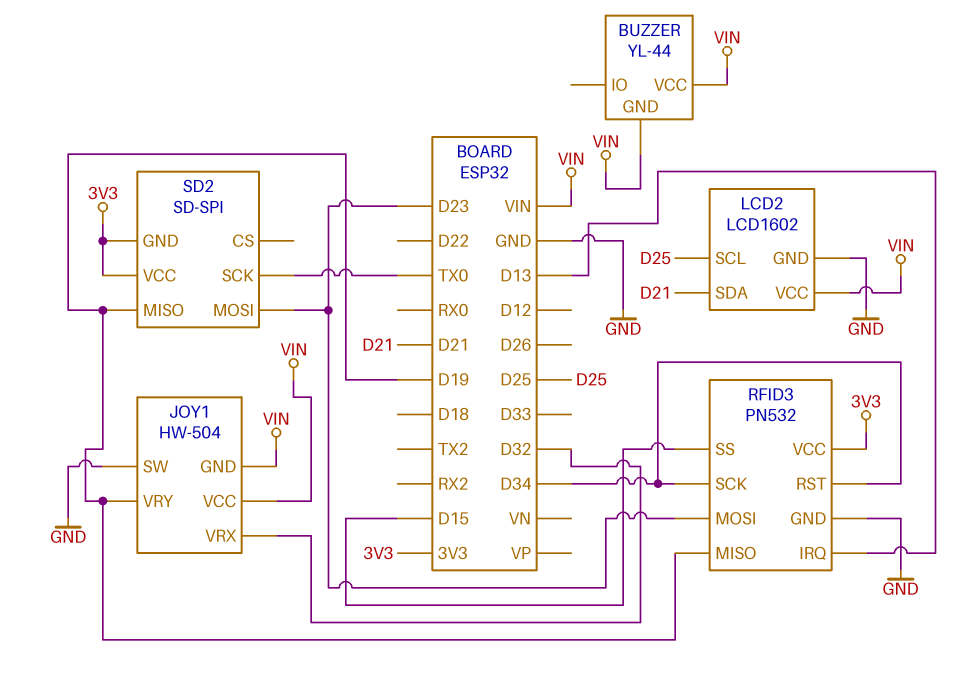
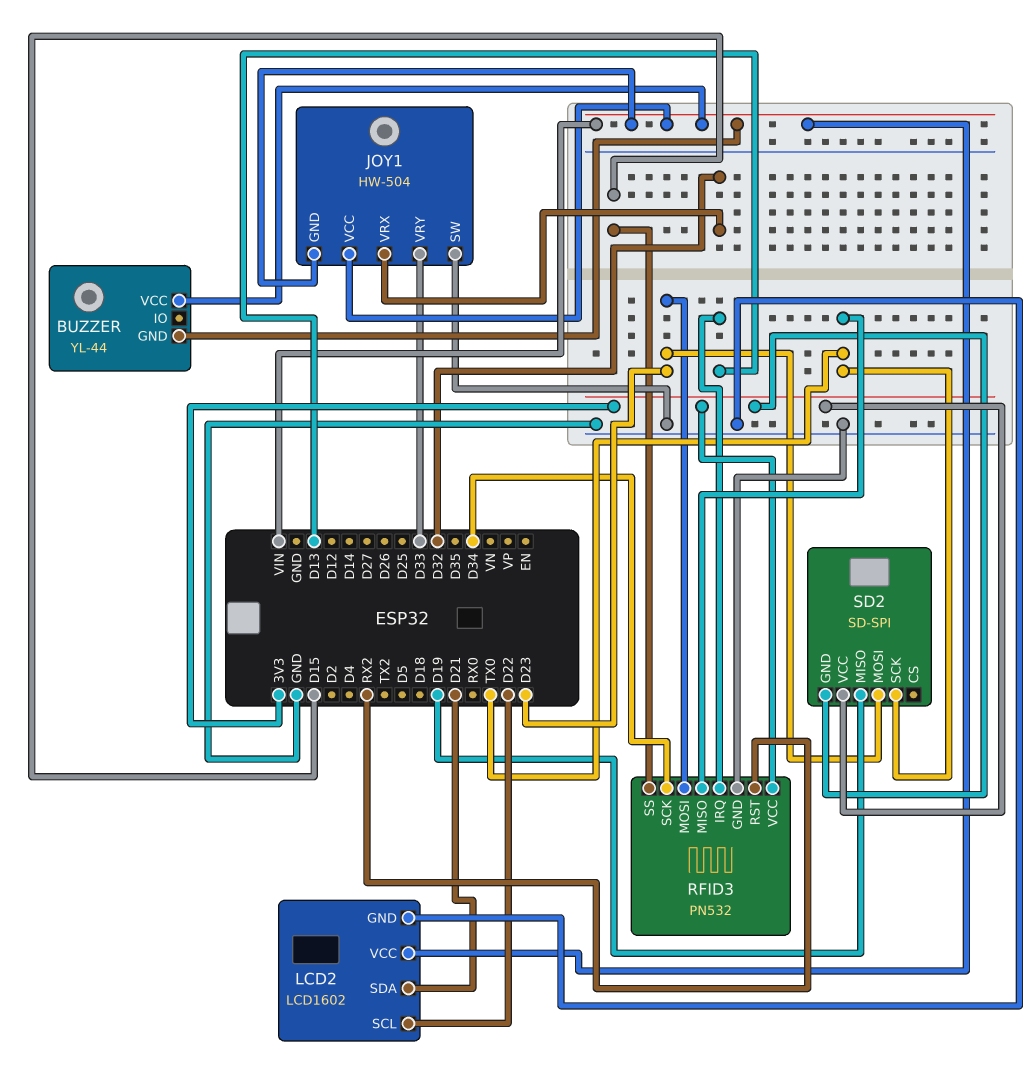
JOY1 pin VRY: D19 -> D33
LCD2 pin SCL: D25 -> D22
RFID3 pin MISO: D19 -> TX0
RFID3 pin RST: D34 -> RX2

